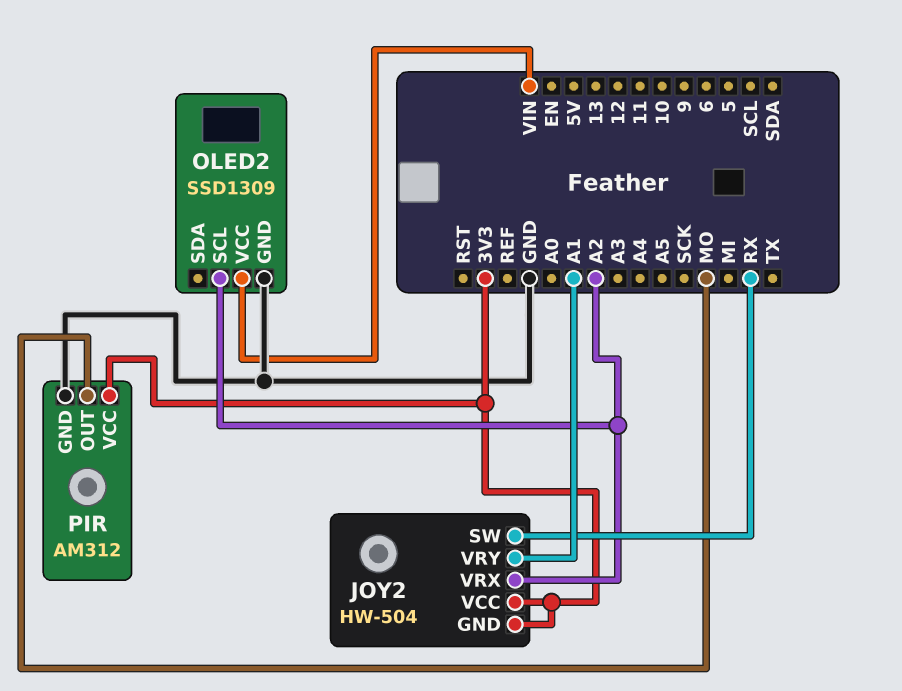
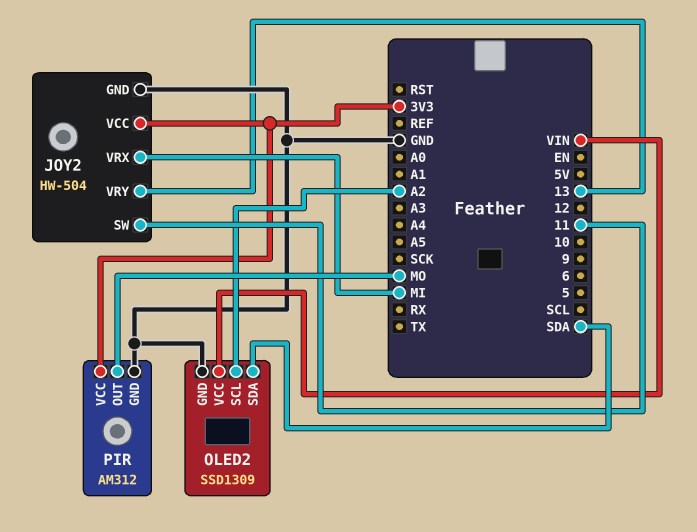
JOY2 pin GND: 3V3 -> GND
JOY2 pin SW: RX -> 11
JOY2 pin VRX: A2 -> MI
JOY2 pin VRY: A1 -> 13
OLED2 pin SDA: none -> SDA

